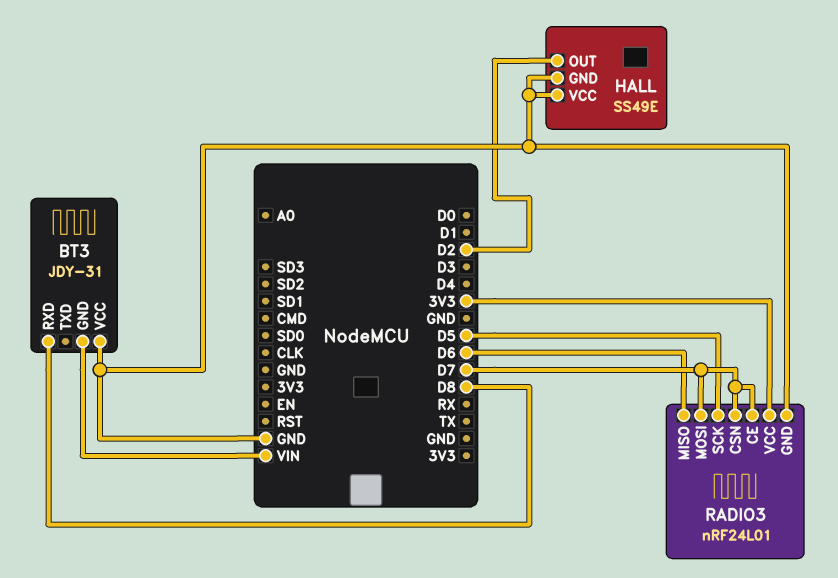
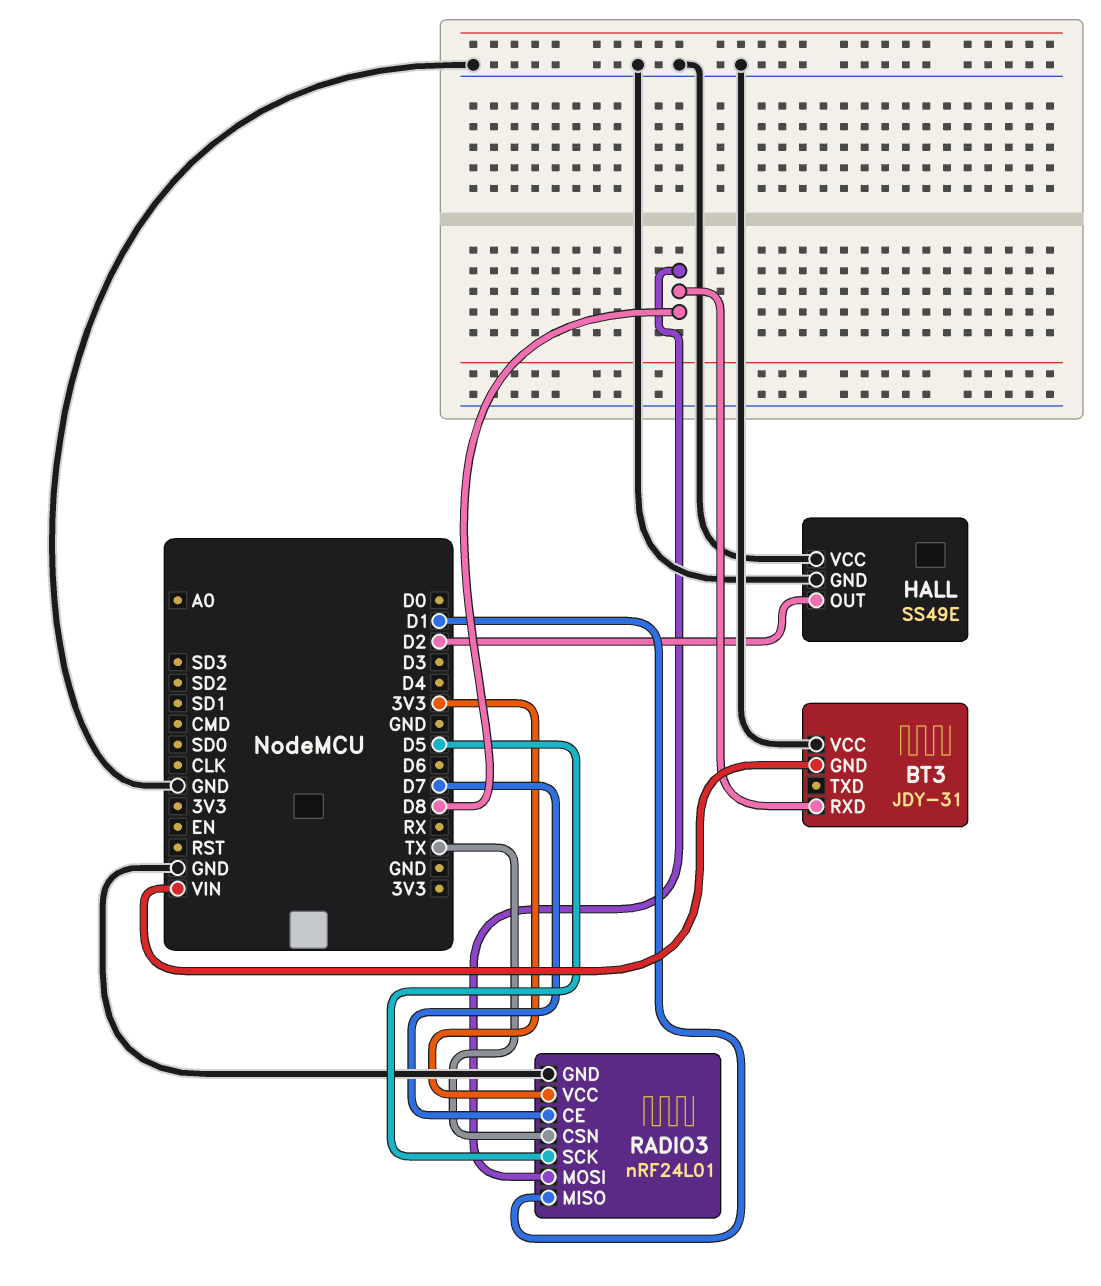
RADIO3 pin CSN: D7 -> TX
RADIO3 pin MISO: D6 -> D1
RADIO3 pin MOSI: D7 -> D8

